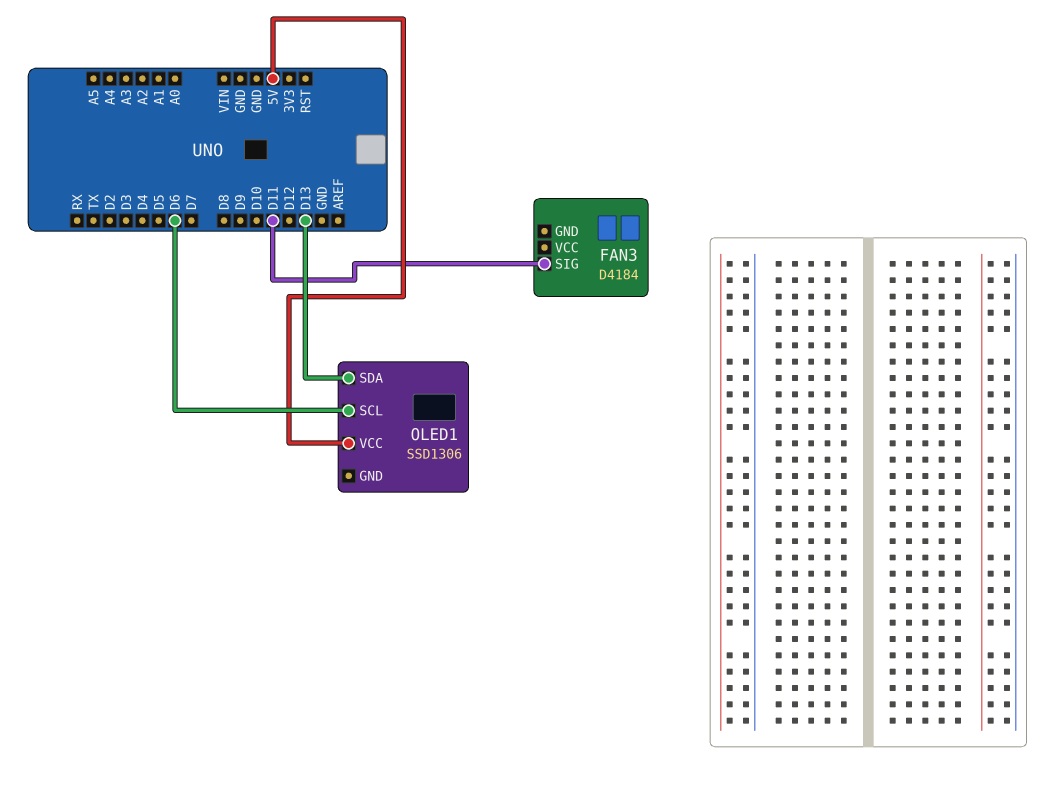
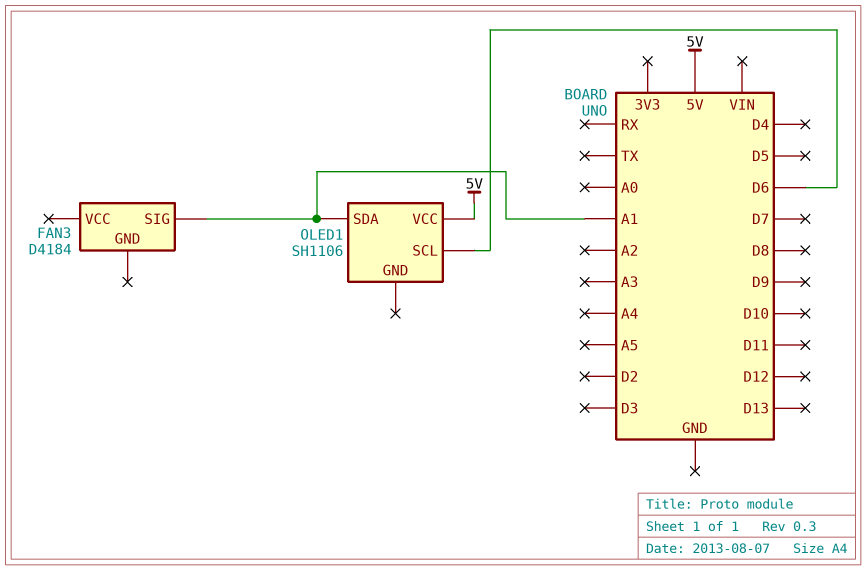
FAN3 pin SIG: D11 -> A1
OLED1: SSD1306 -> SH1106
OLED1 pin SDA: D13 -> A1

